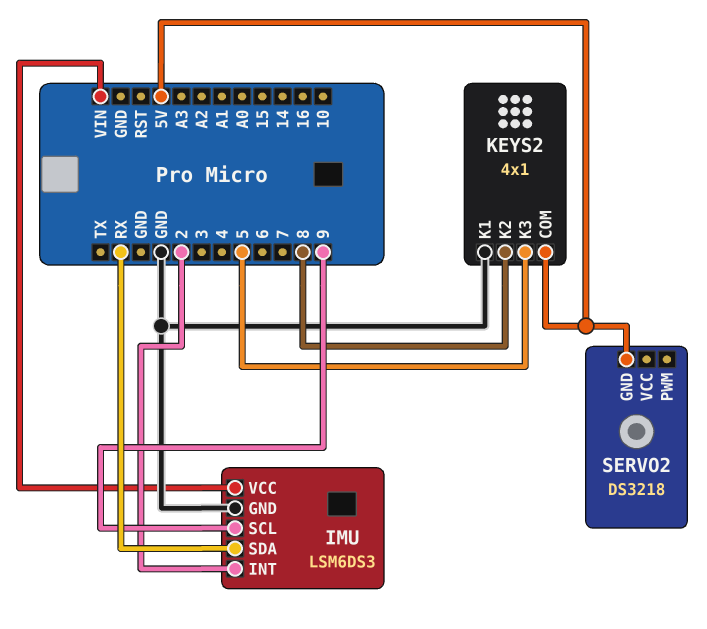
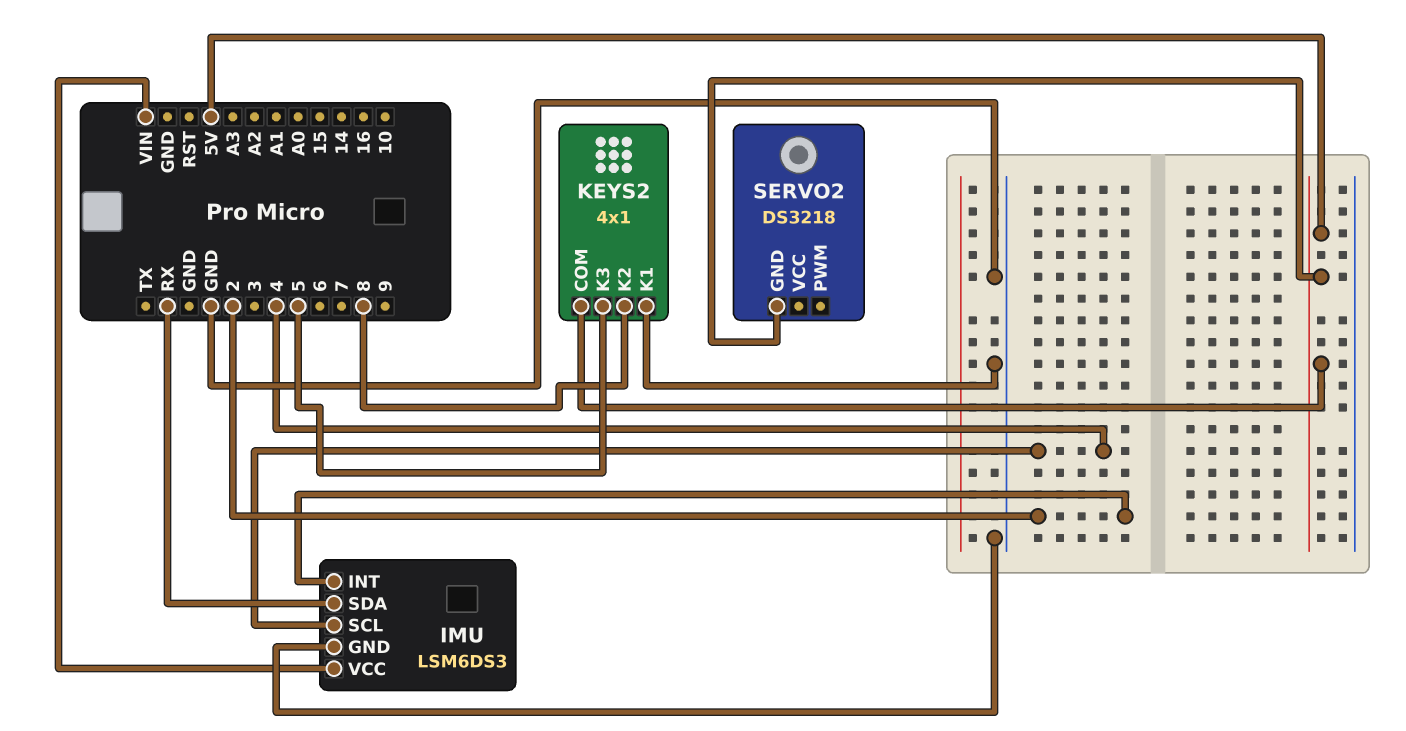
IMU pin SCL: 9 -> 4

